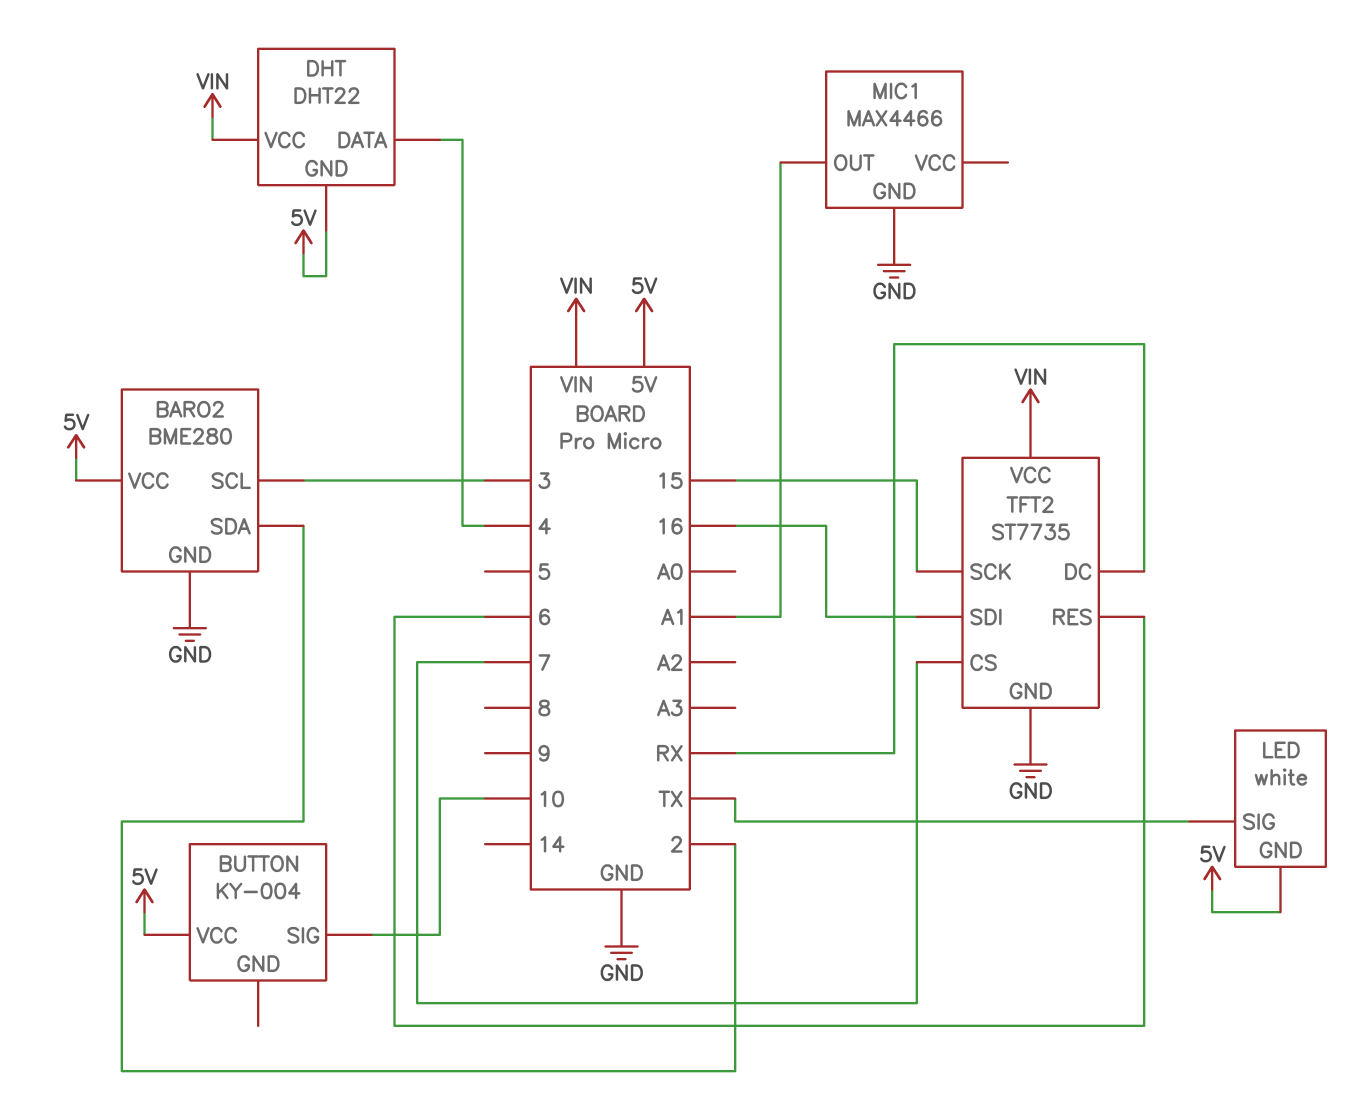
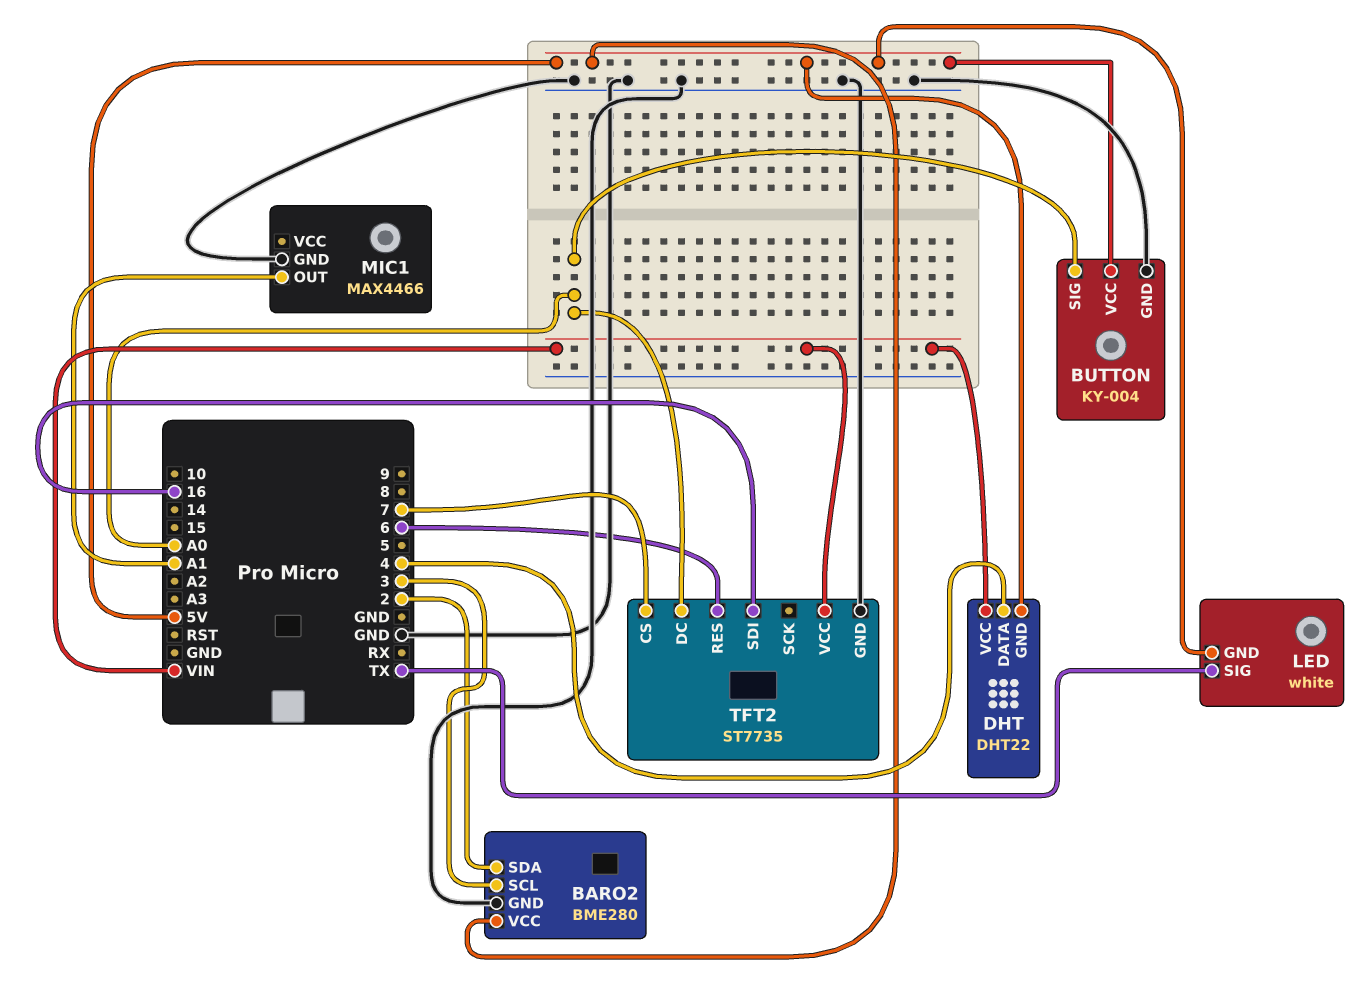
BUTTON pin GND: none -> GND
BUTTON pin SIG: 10 -> A0
TFT2 pin DC: RX -> A0
TFT2 pin SCK: 15 -> none

